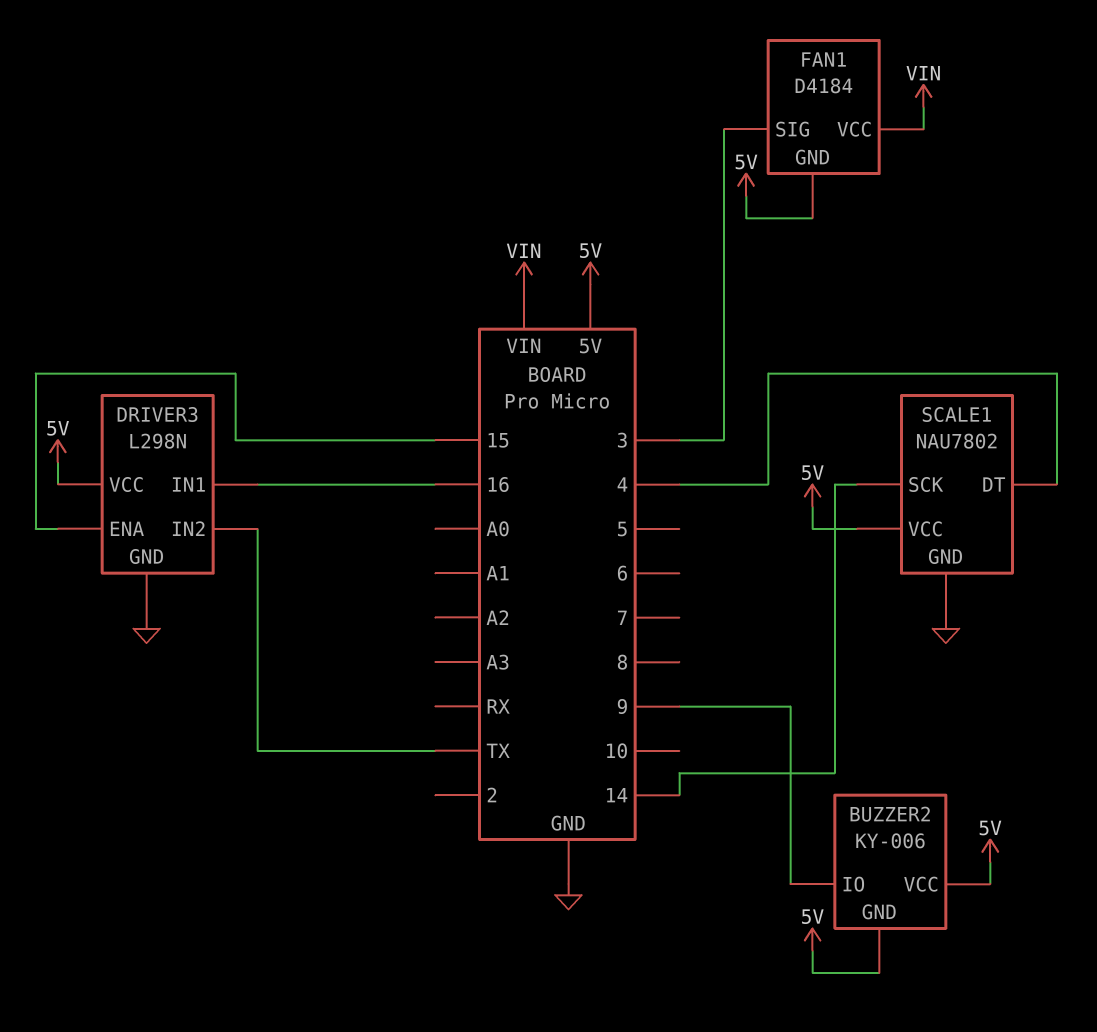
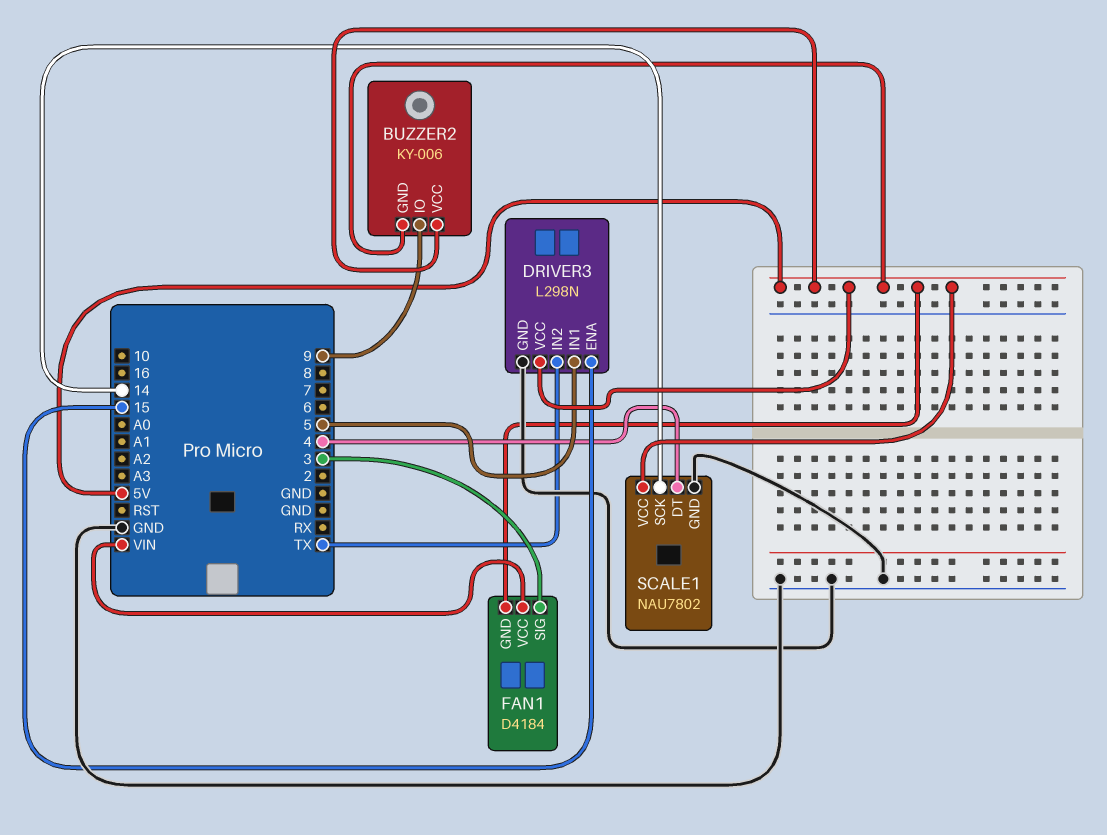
DRIVER3 pin IN1: 16 -> 5

